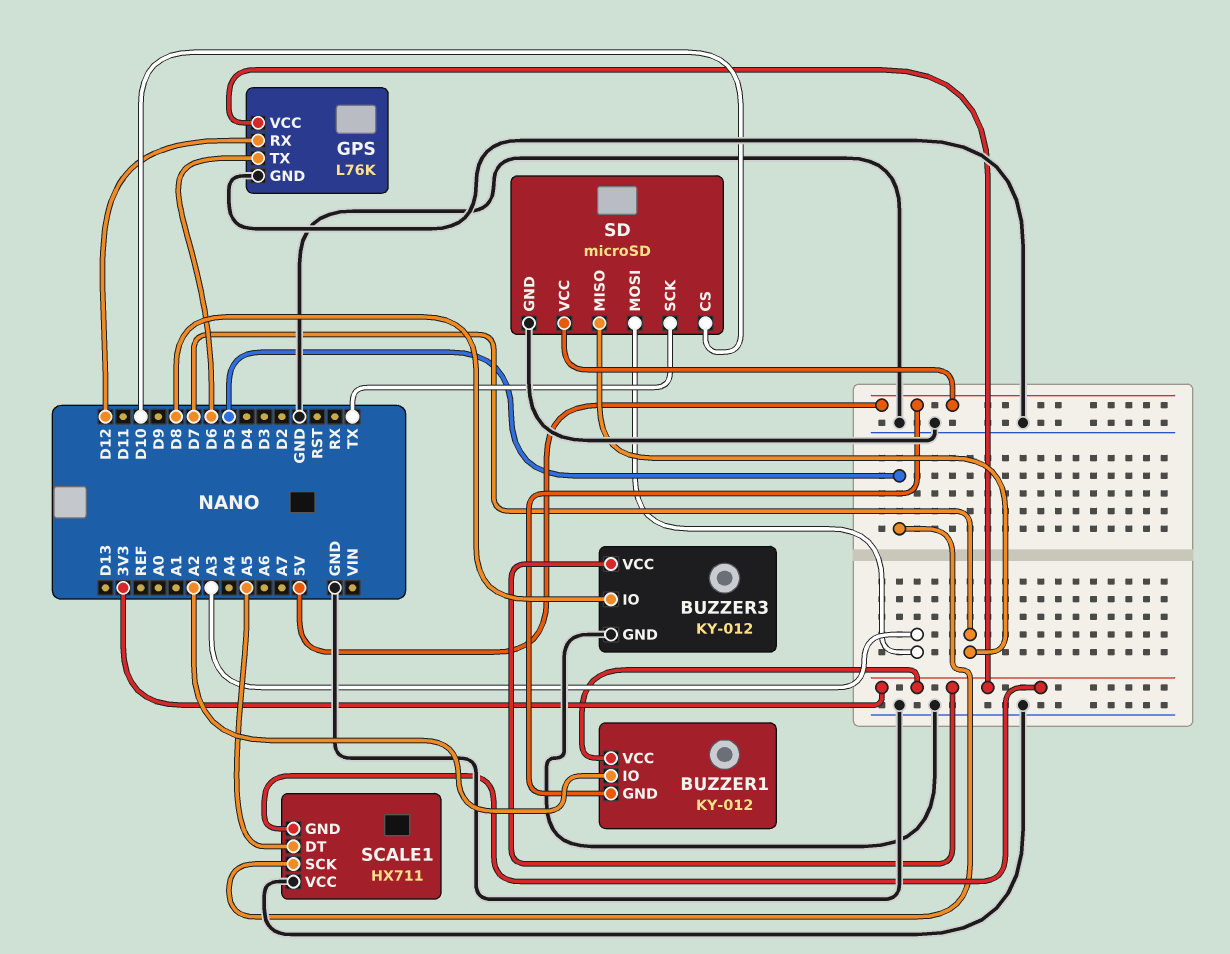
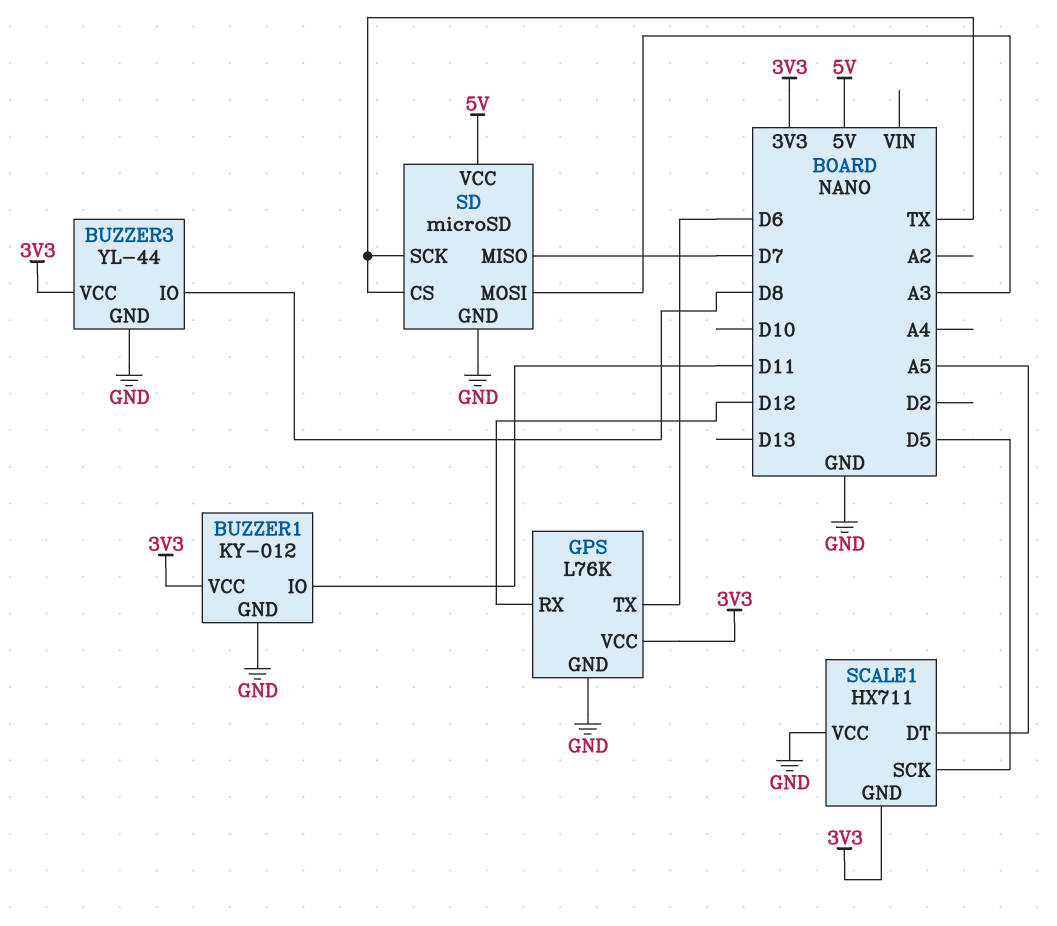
BUZZER1 pin GND: 5V -> GND
BUZZER1 pin IO: A2 -> D11
BUZZER3: KY-012 -> YL-44
SD pin CS: D10 -> TX

